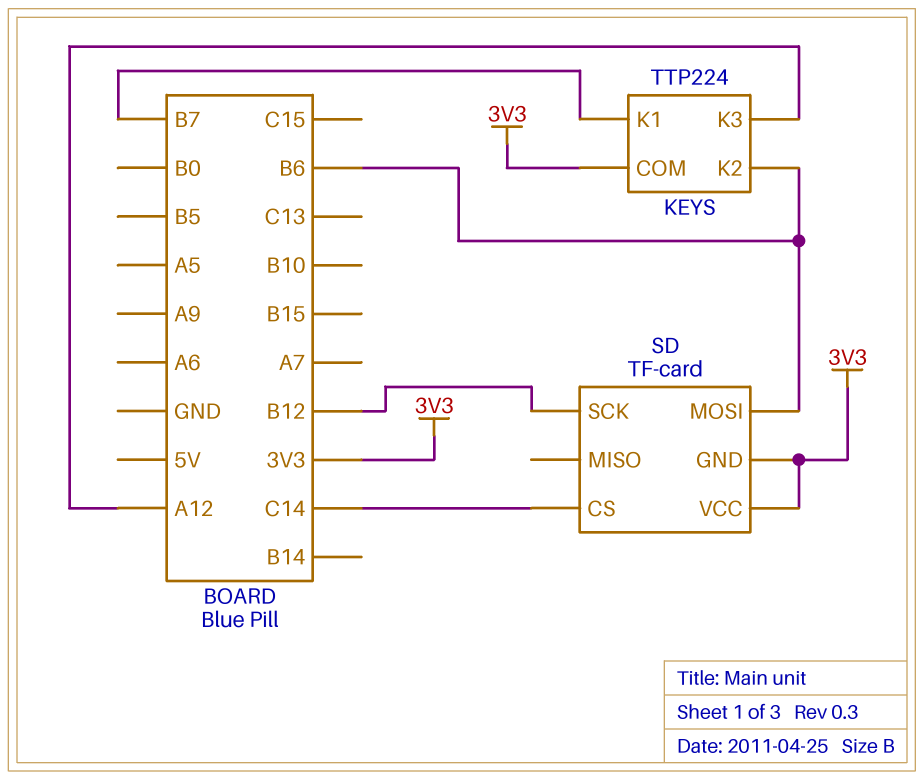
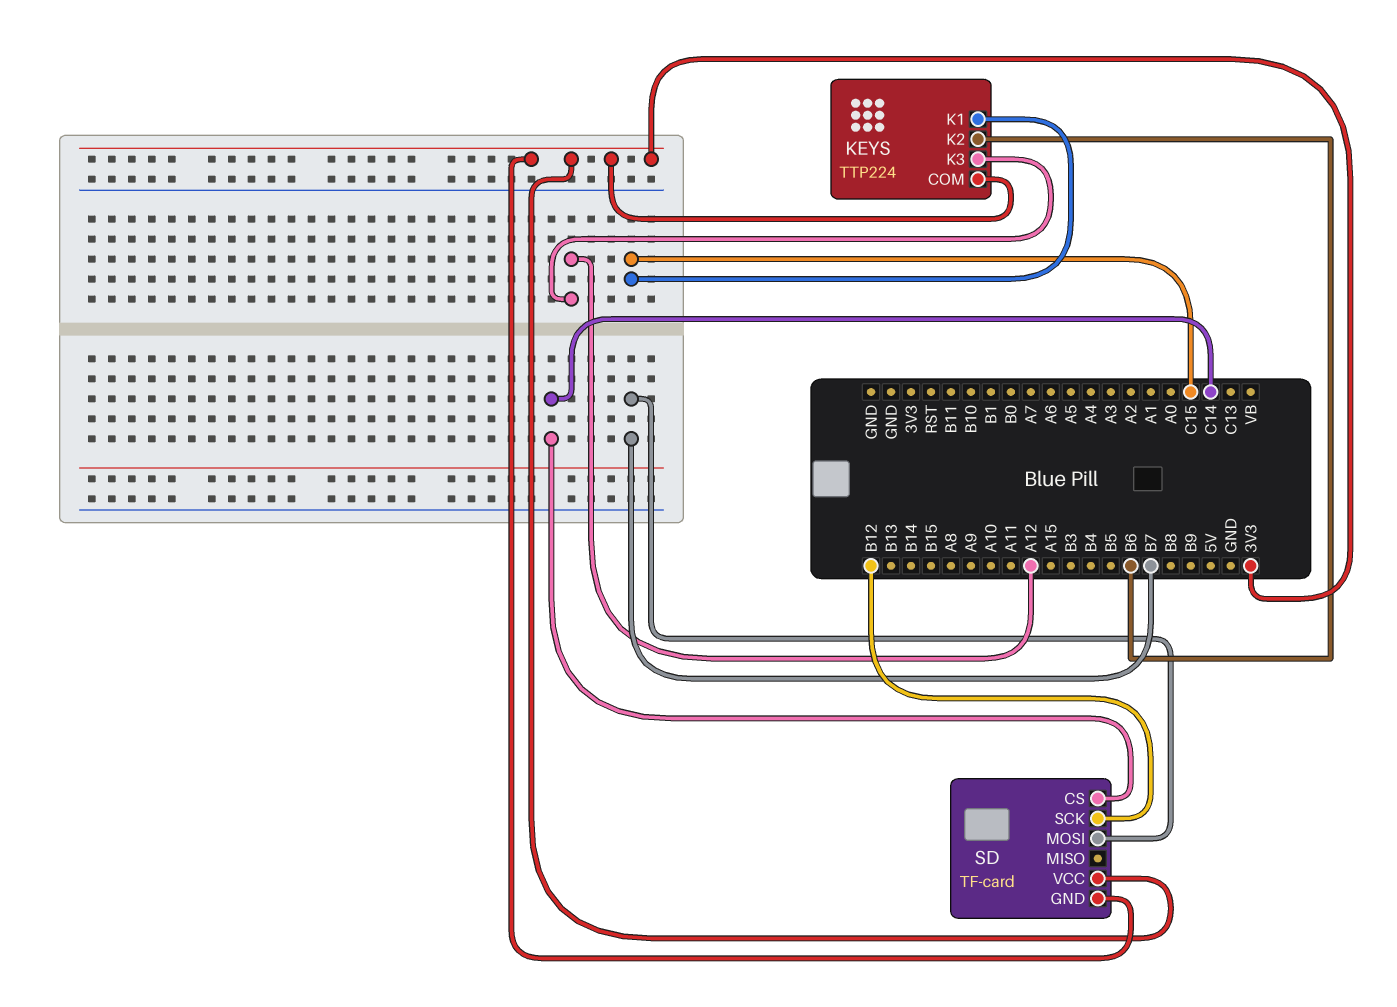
KEYS pin K1: B7 -> C15
SD pin MOSI: B6 -> B7

